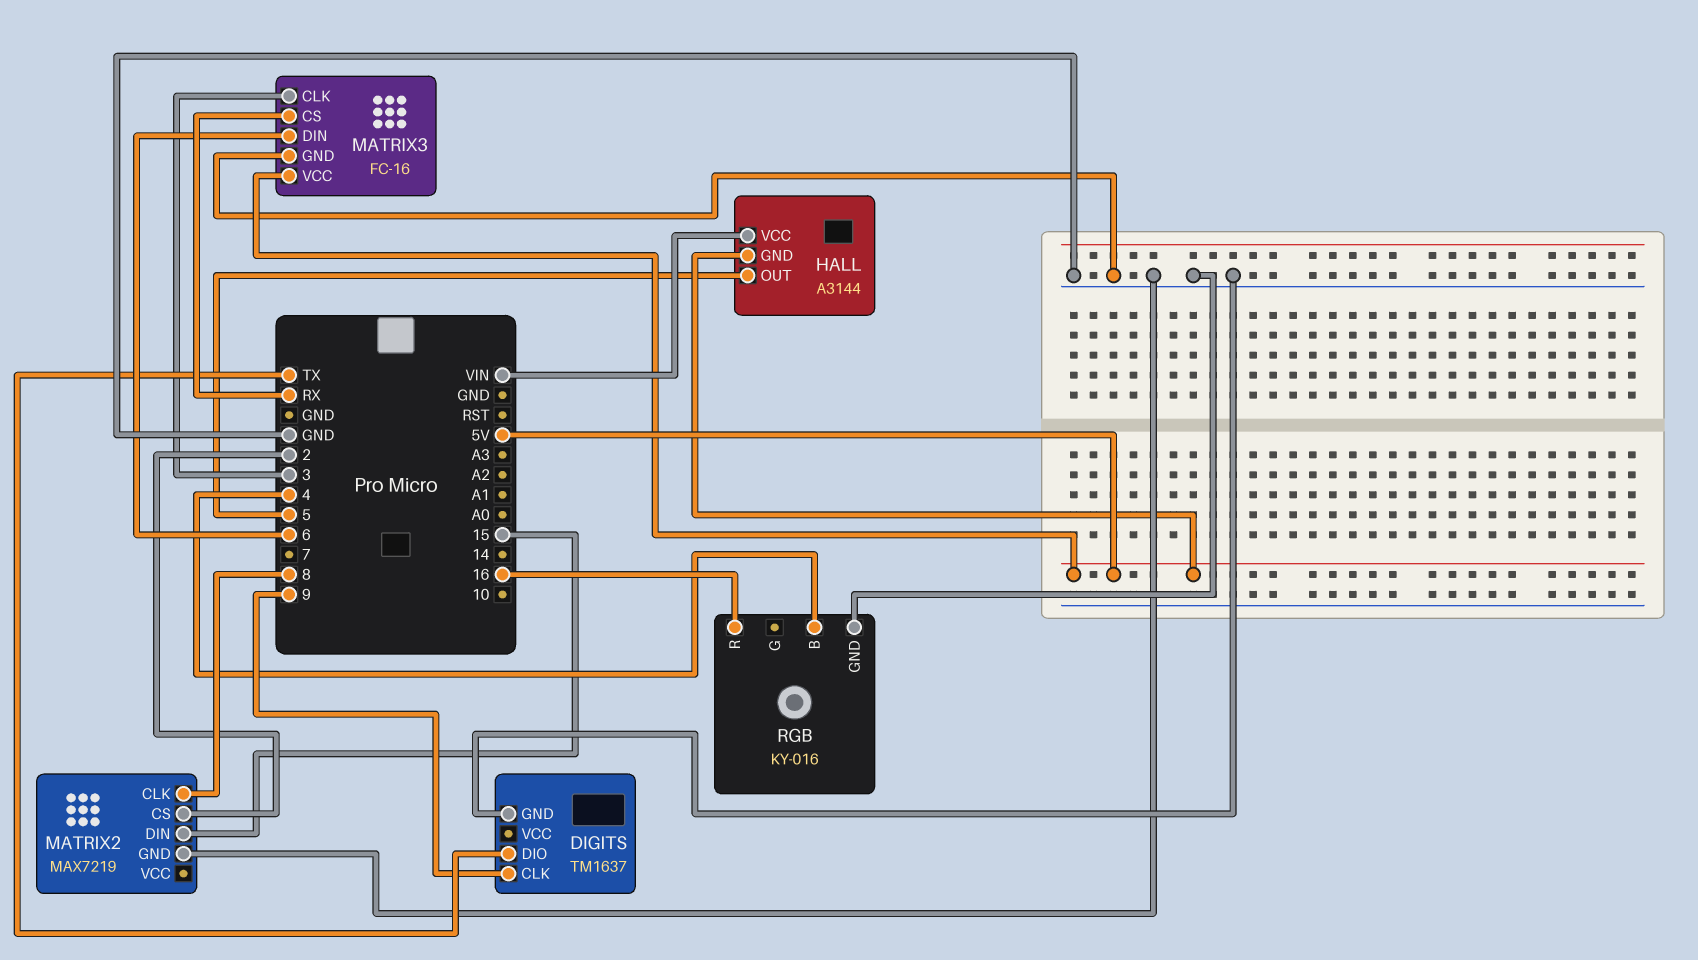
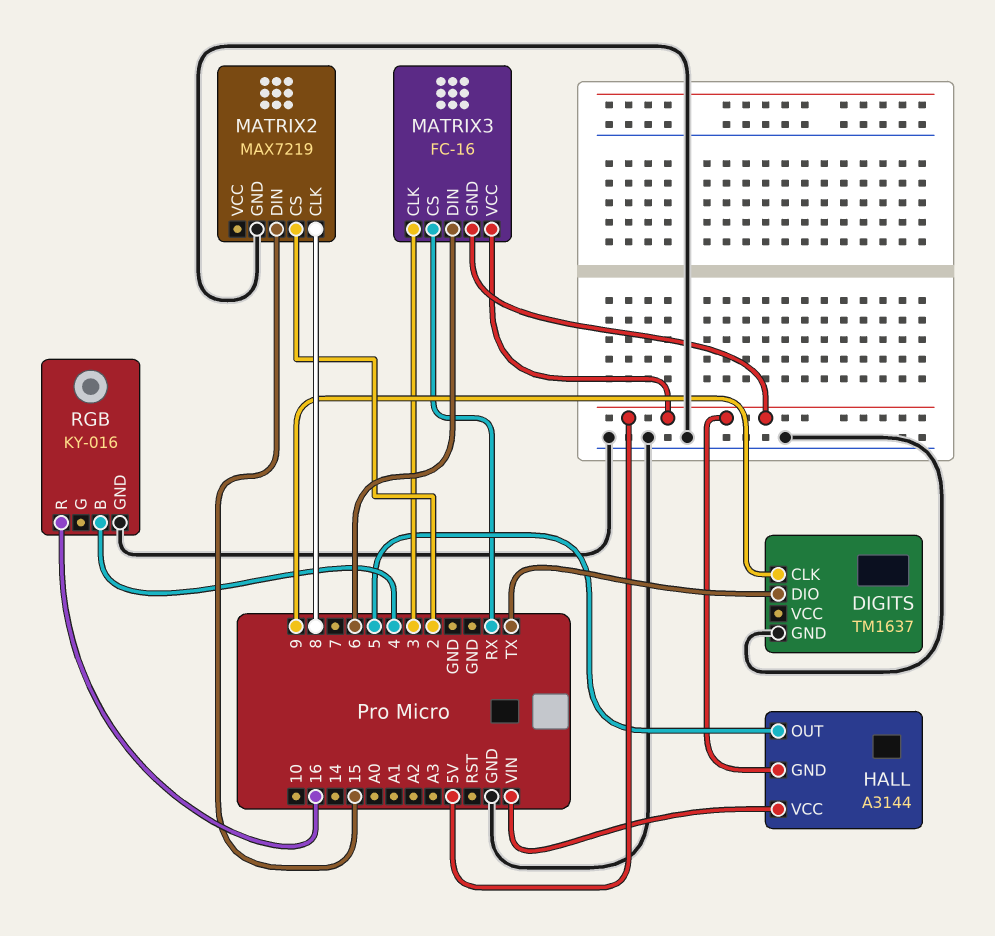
MATRIX3 pin GND: GND -> 5V

